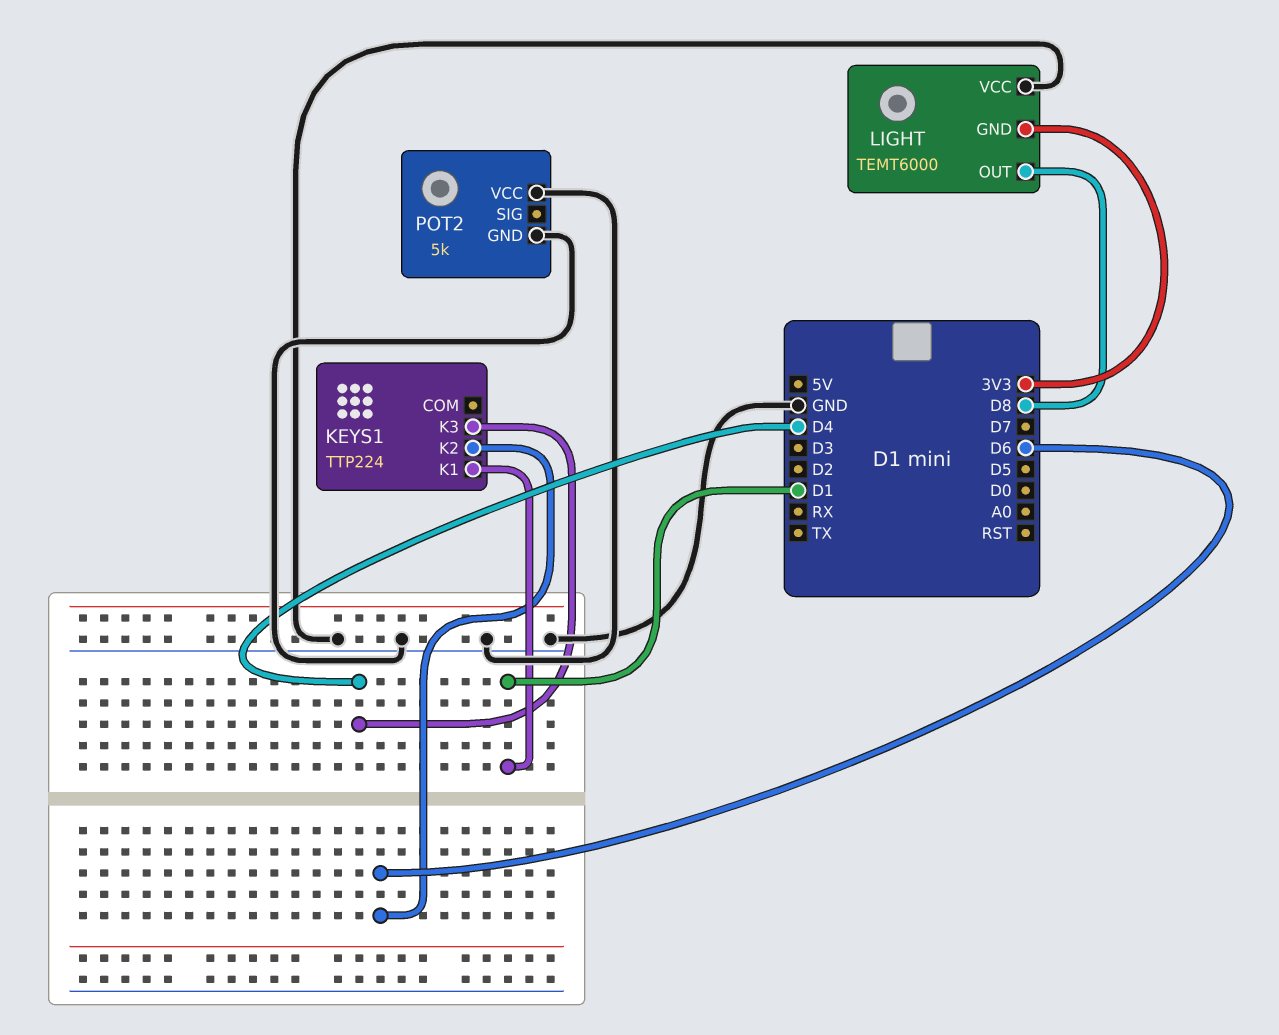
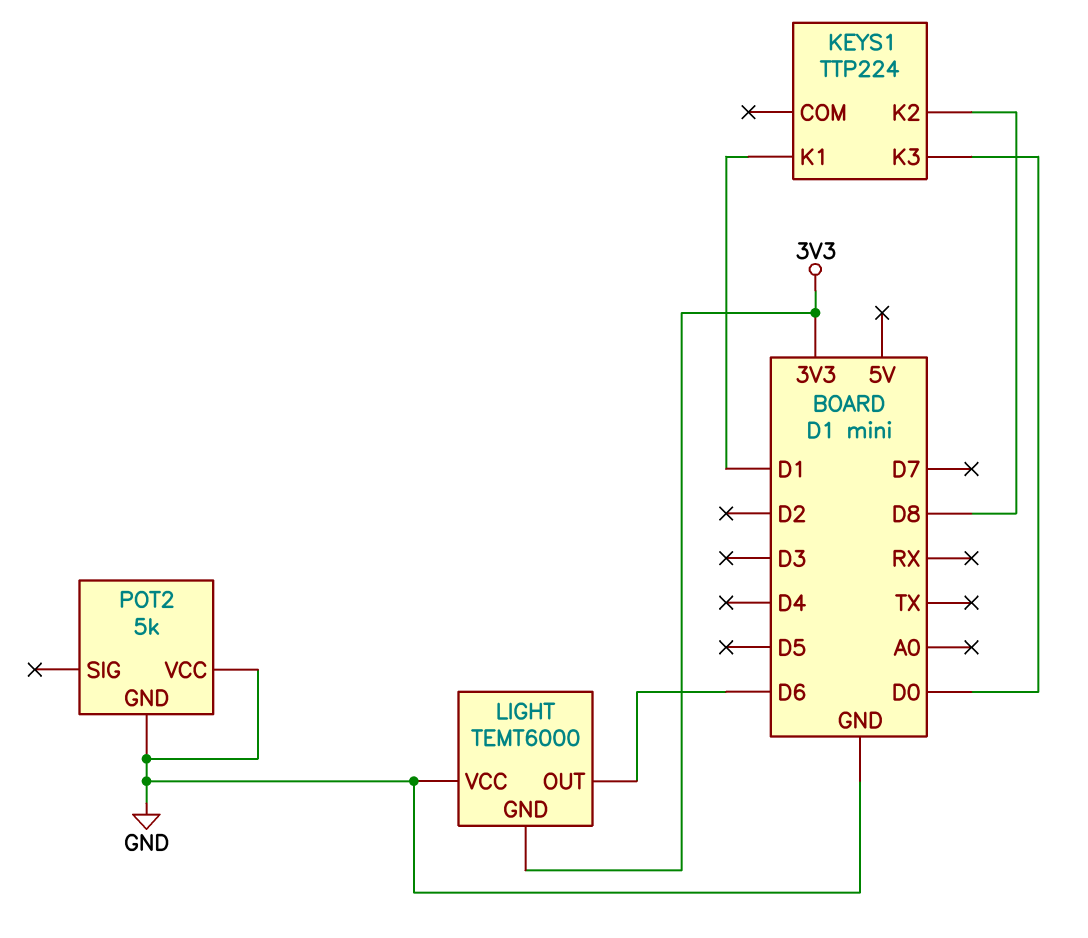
KEYS1 pin K2: D6 -> D8
KEYS1 pin K3: D4 -> D0
LIGHT pin OUT: D8 -> D6

